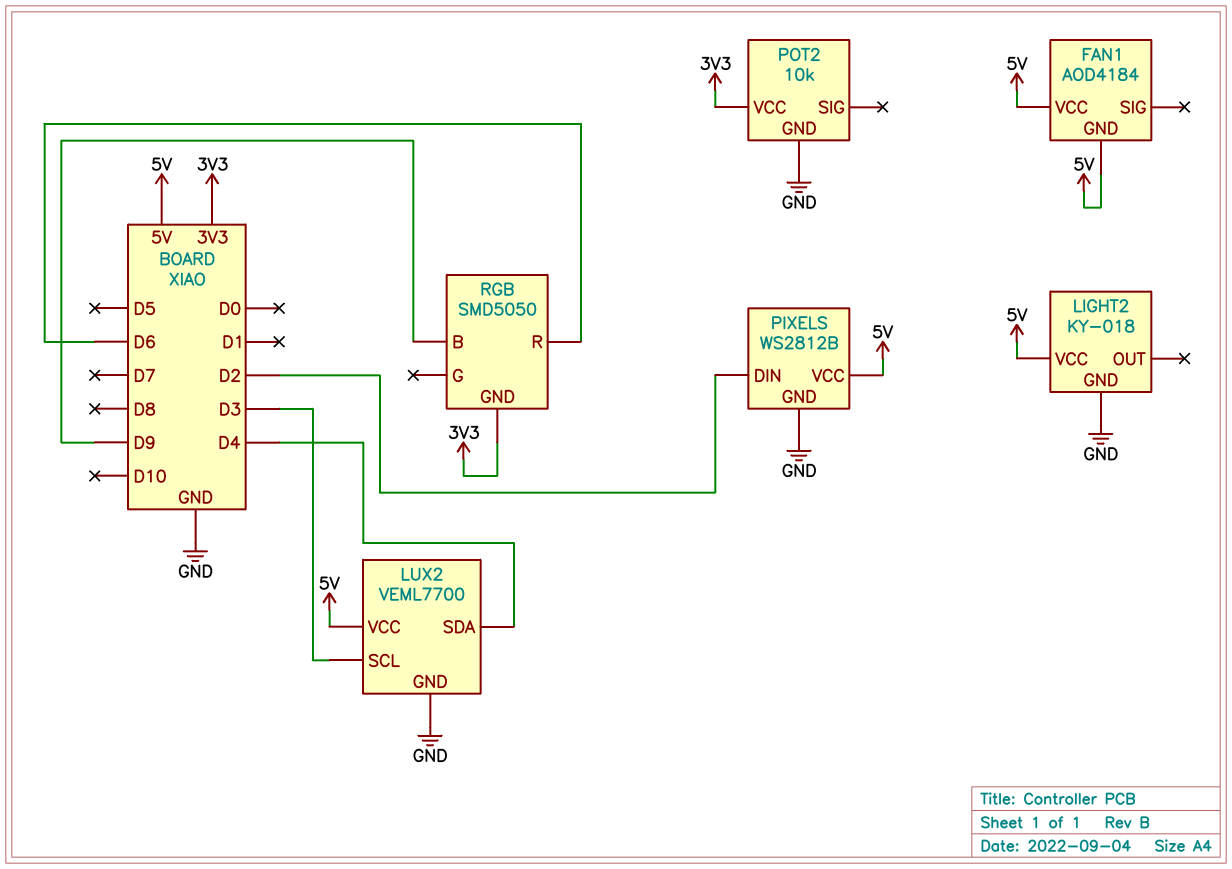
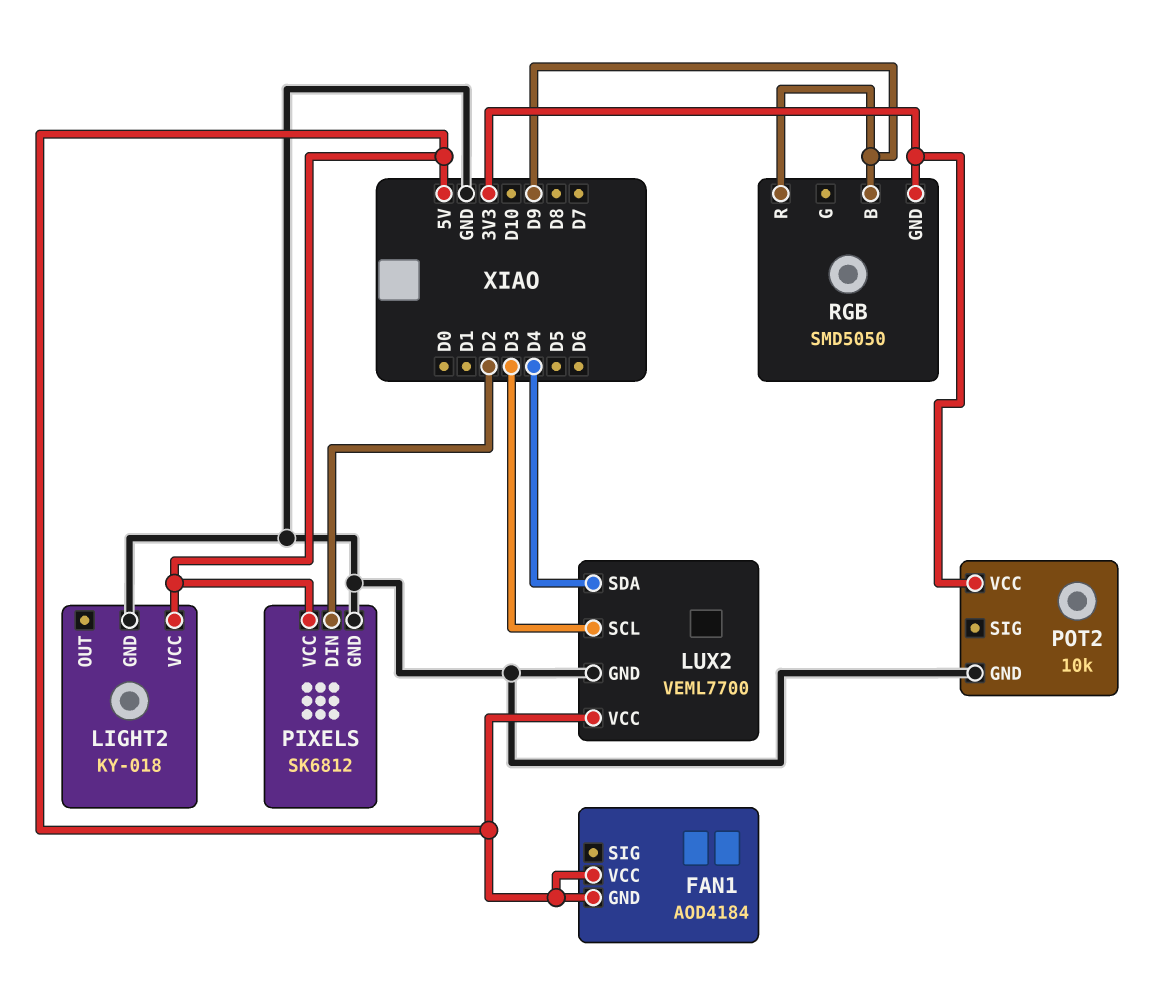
PIXELS: WS2812B -> SK6812
RGB pin R: D6 -> D9

